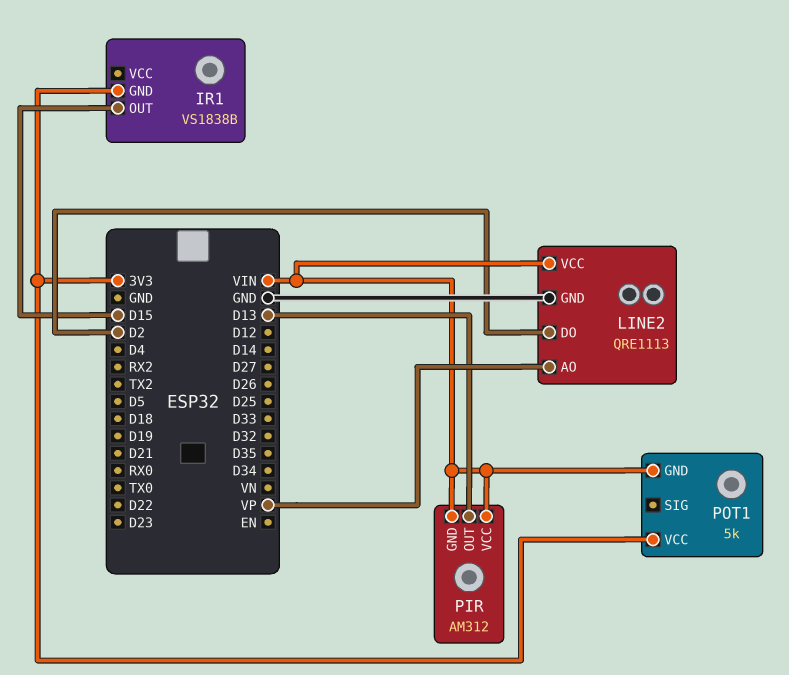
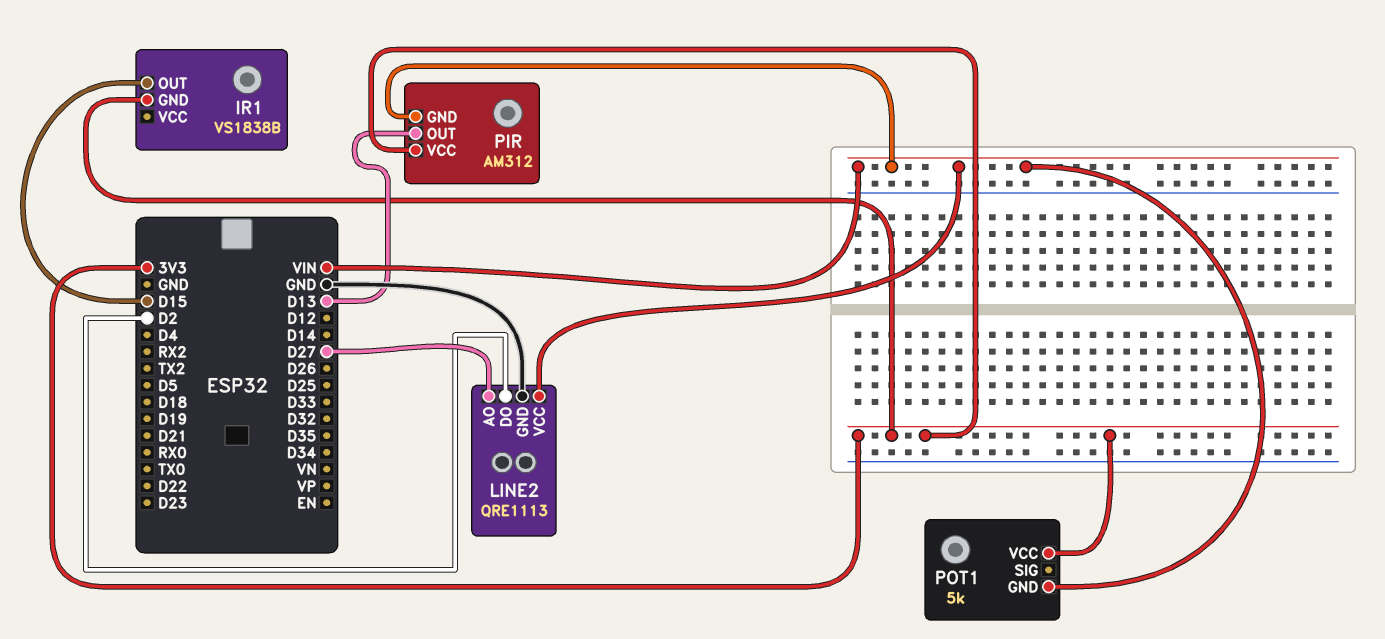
LINE2 pin AO: VP -> D27
PIR pin VCC: VIN -> 3V3

